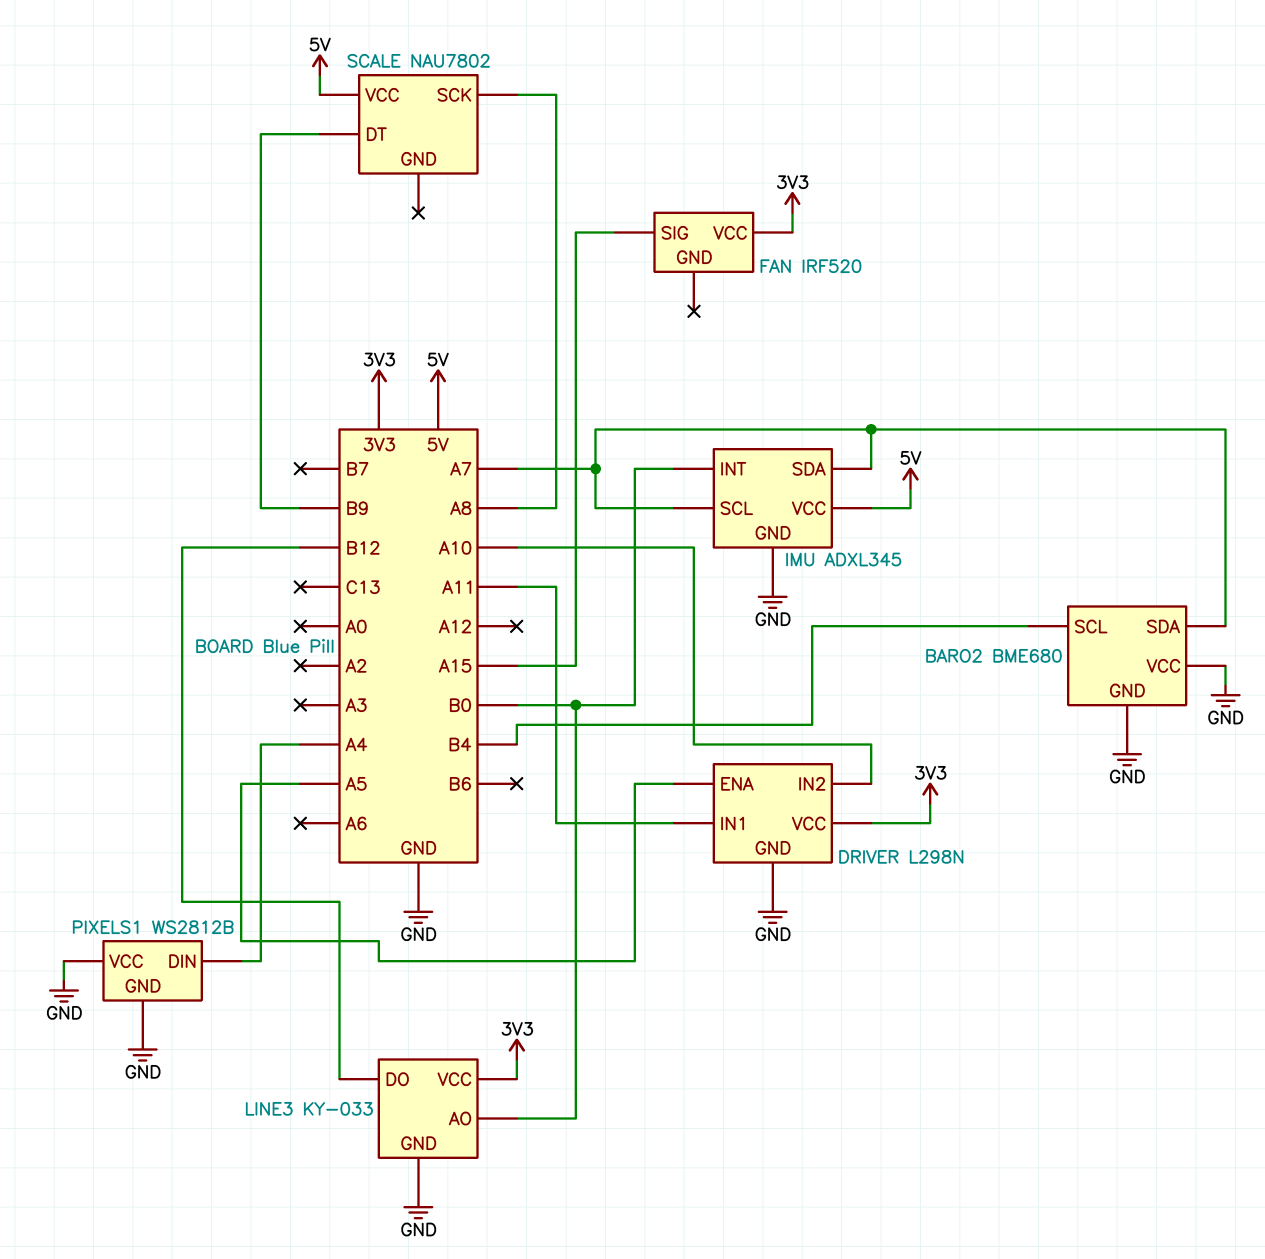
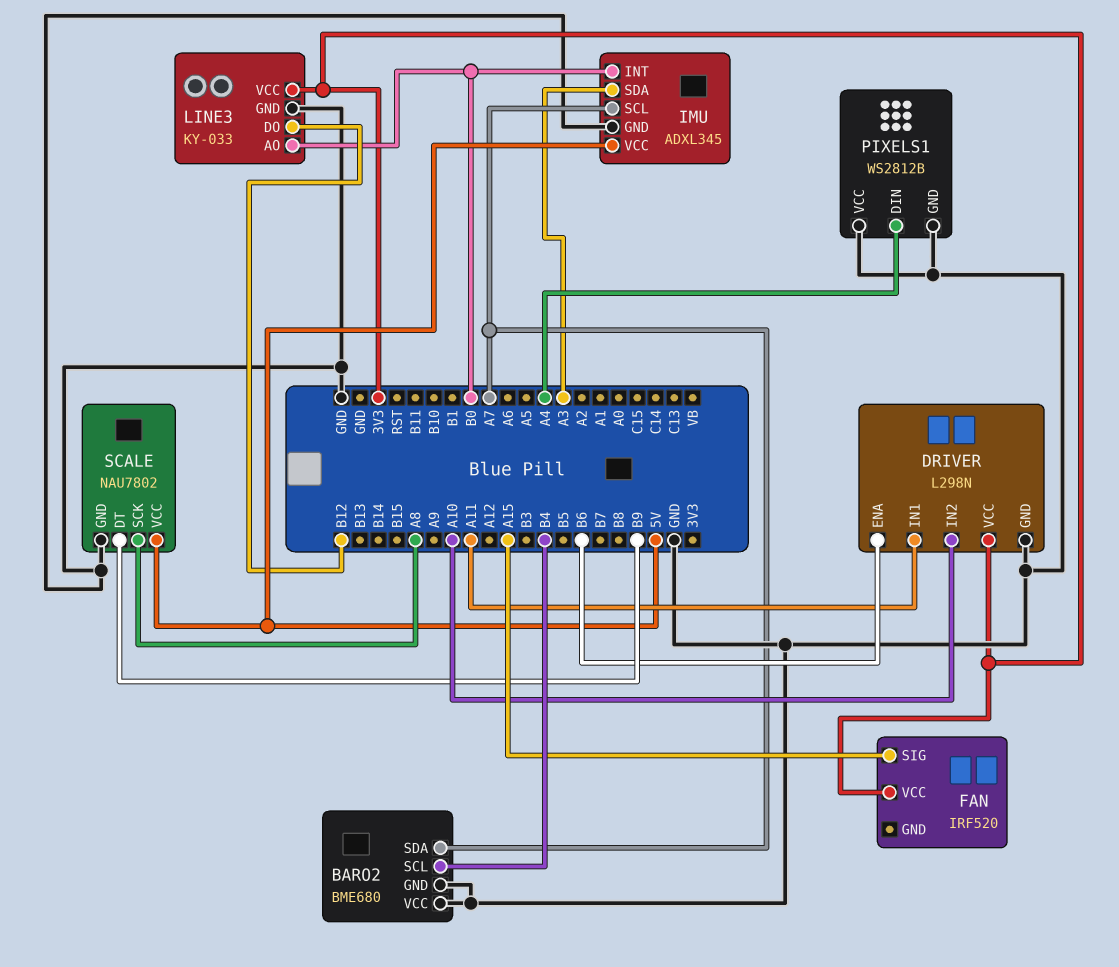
DRIVER pin ENA: A5 -> B6
IMU pin SDA: A7 -> A3
SCALE pin GND: none -> GND

